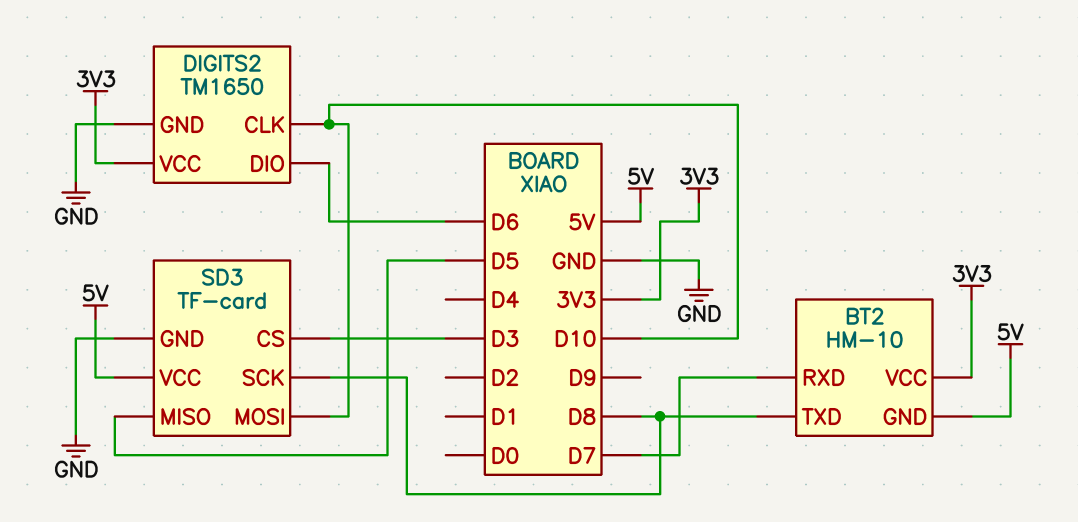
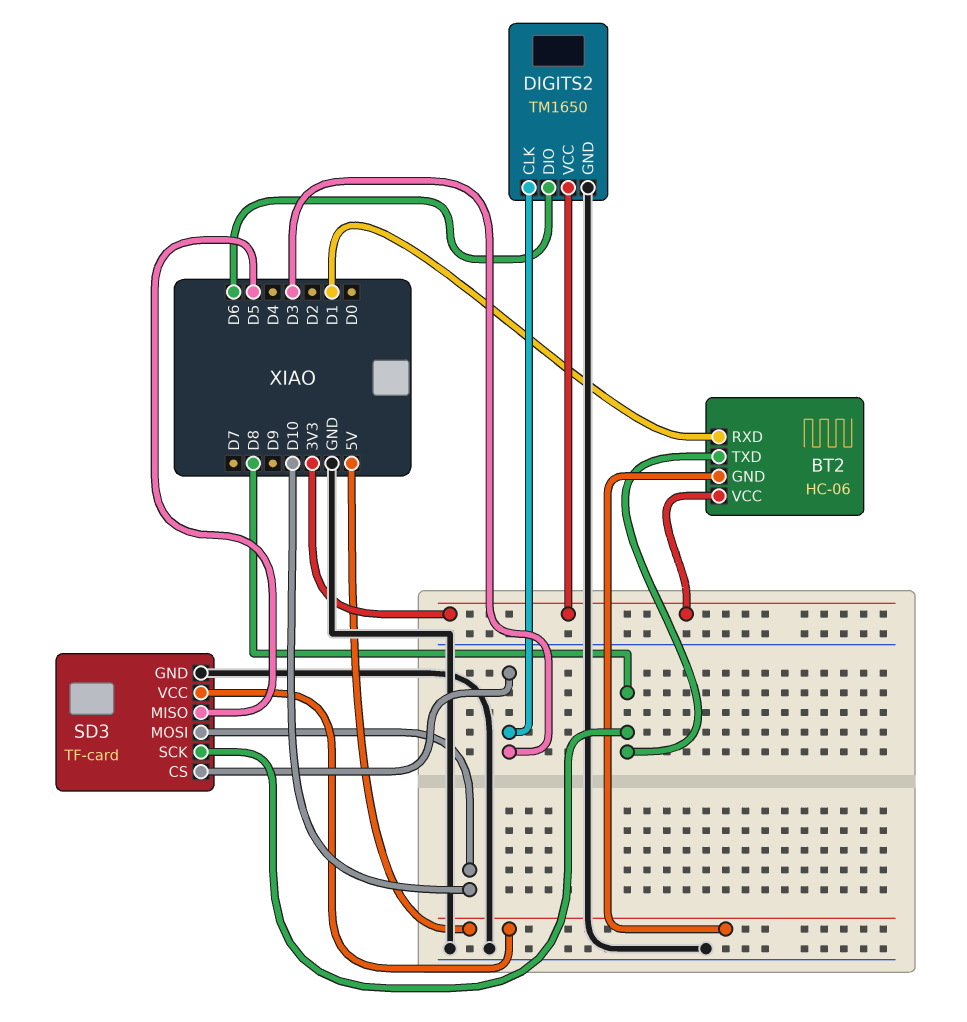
BT2: HM-10 -> HC-06
BT2 pin RXD: D7 -> D1
DIGITS2 pin CLK: D10 -> D3

